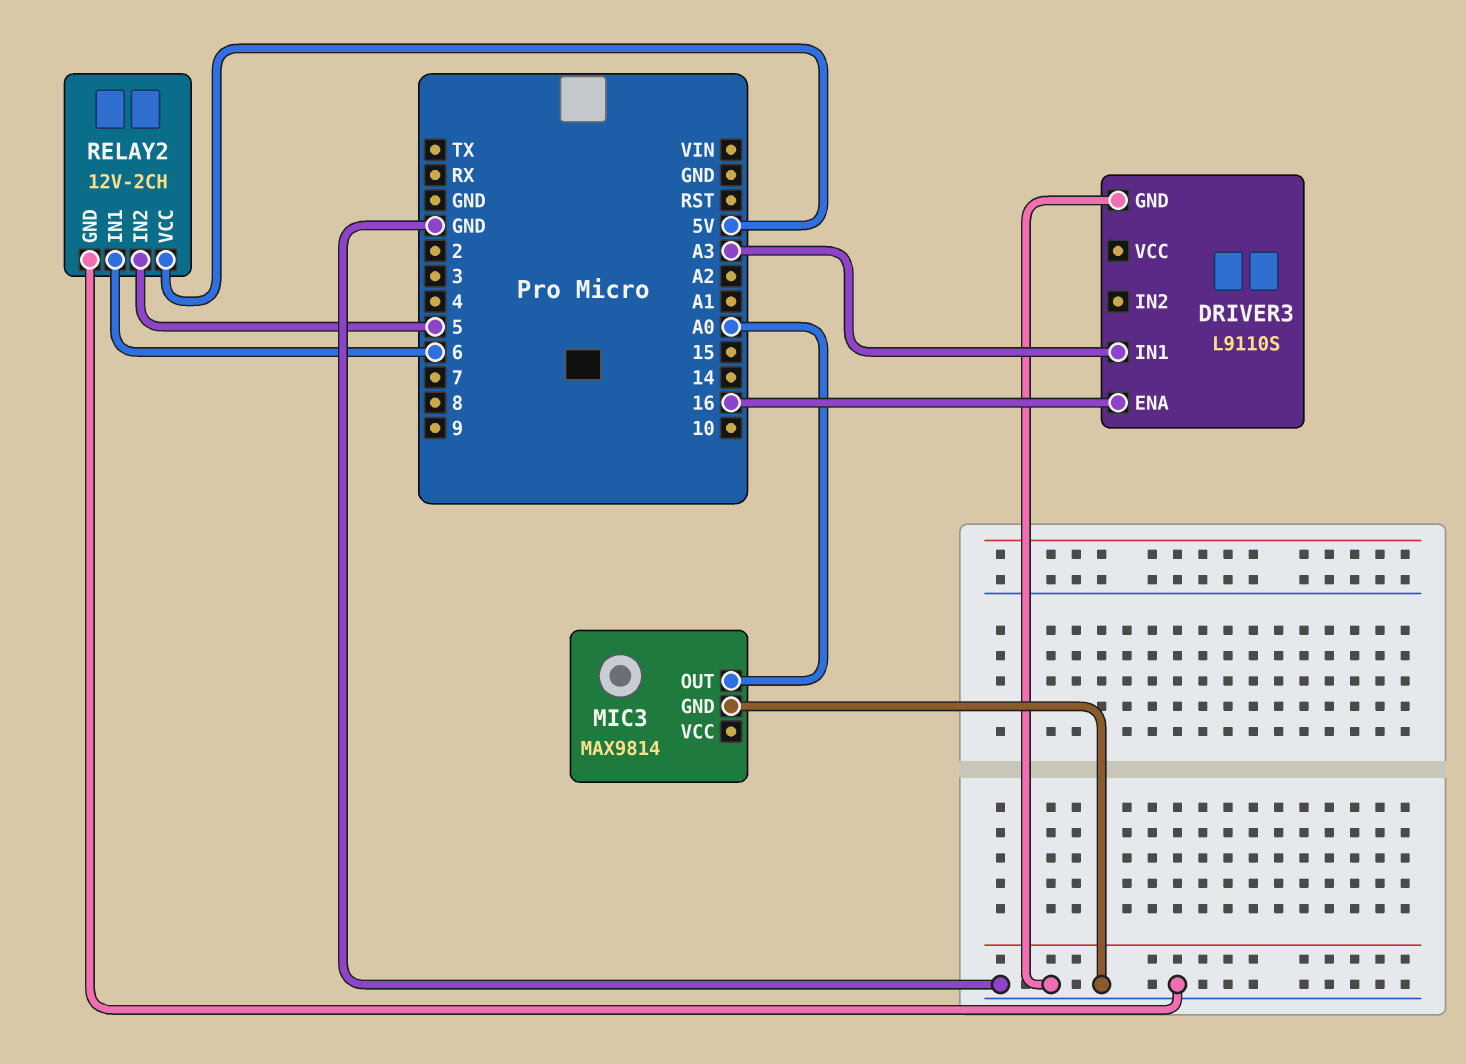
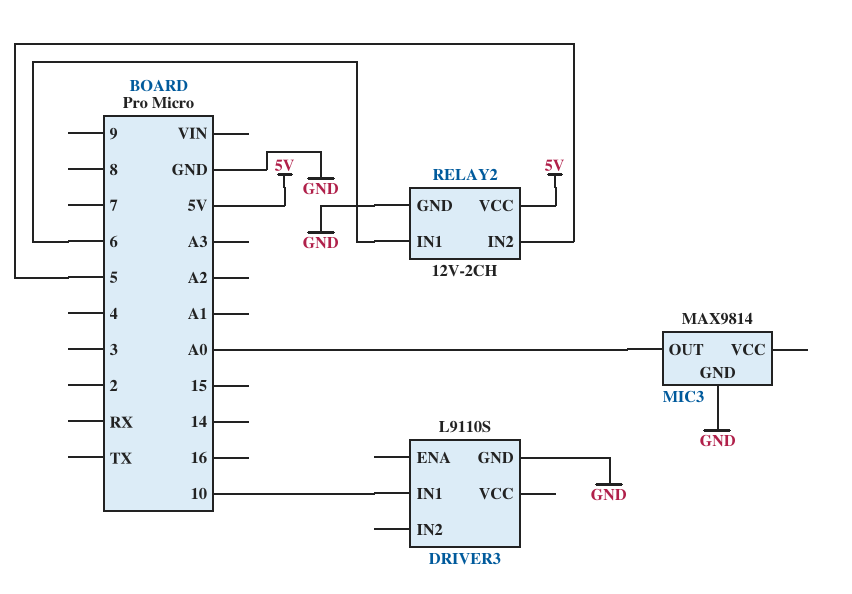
DRIVER3 pin ENA: 16 -> none
DRIVER3 pin IN1: A3 -> 10

